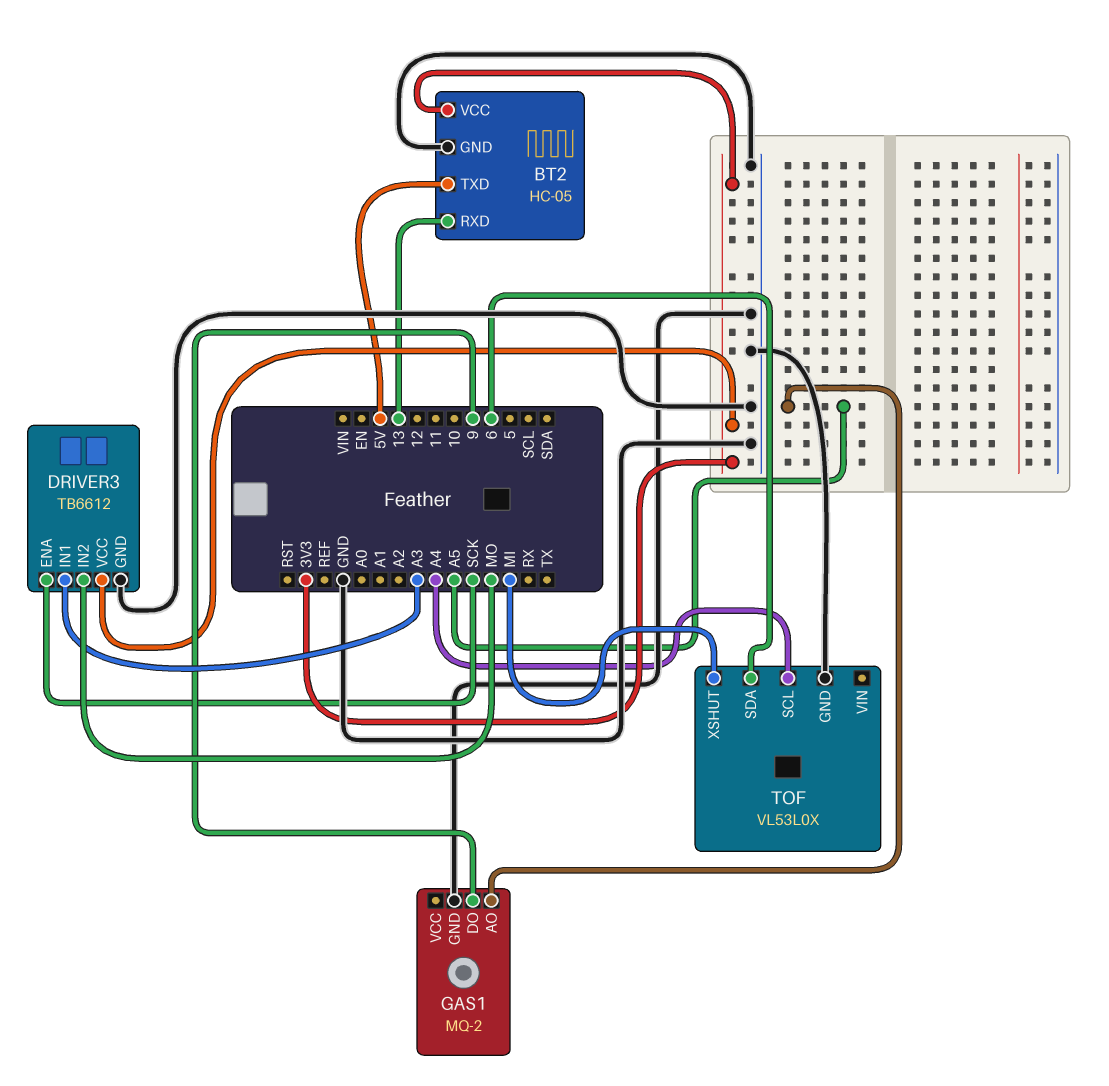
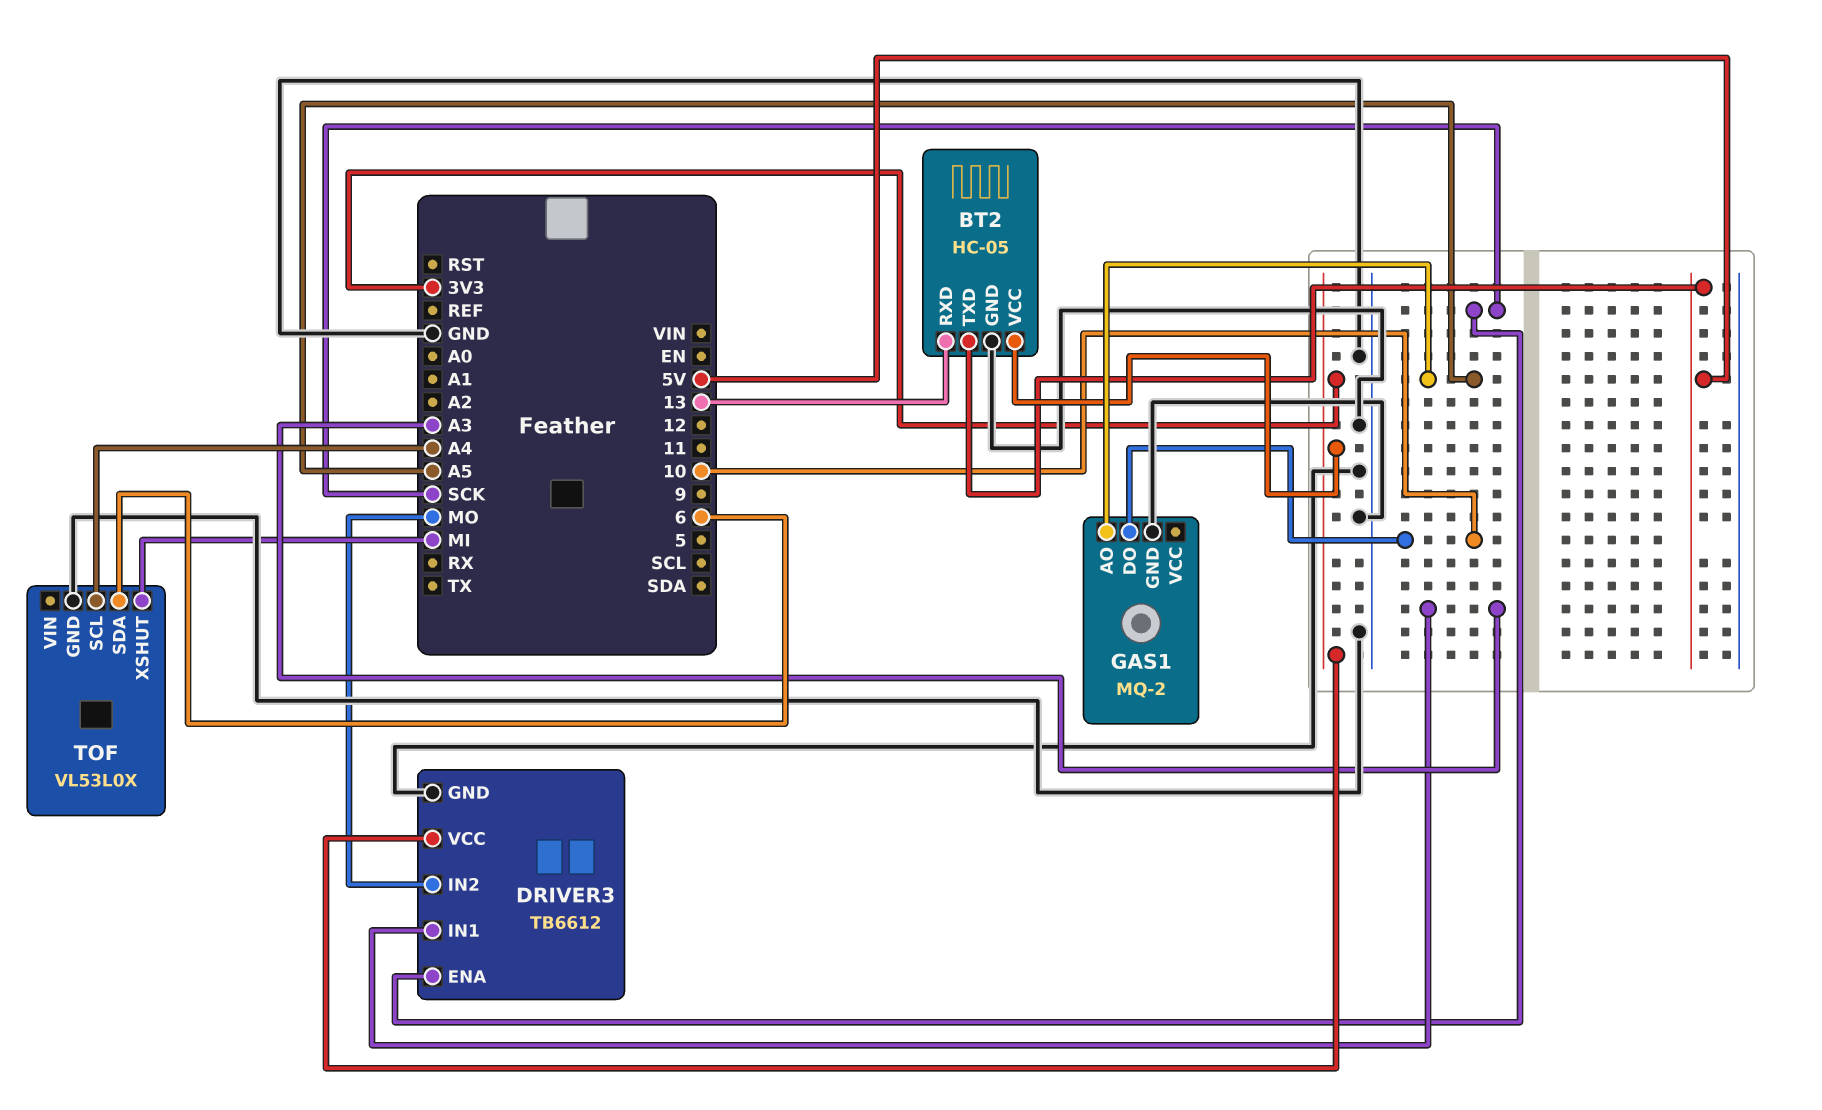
GAS1 pin DO: 9 -> 10

